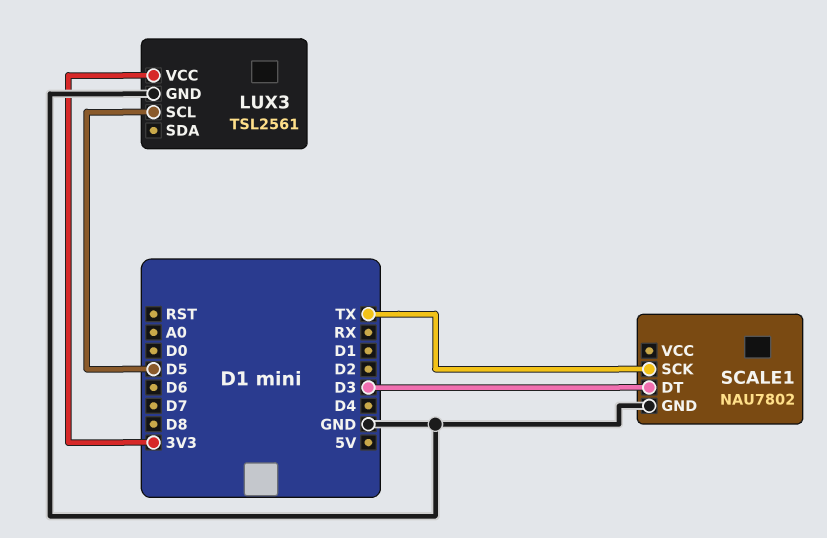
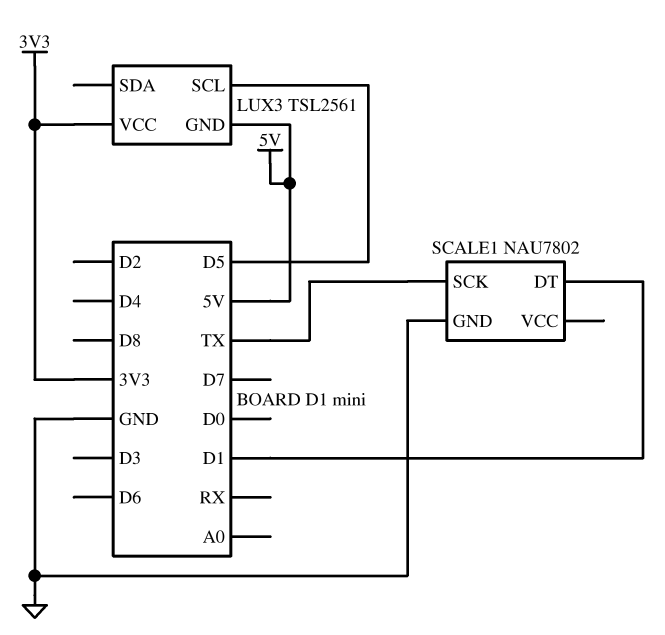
LUX3 pin GND: GND -> 5V
SCALE1 pin DT: D3 -> D1

